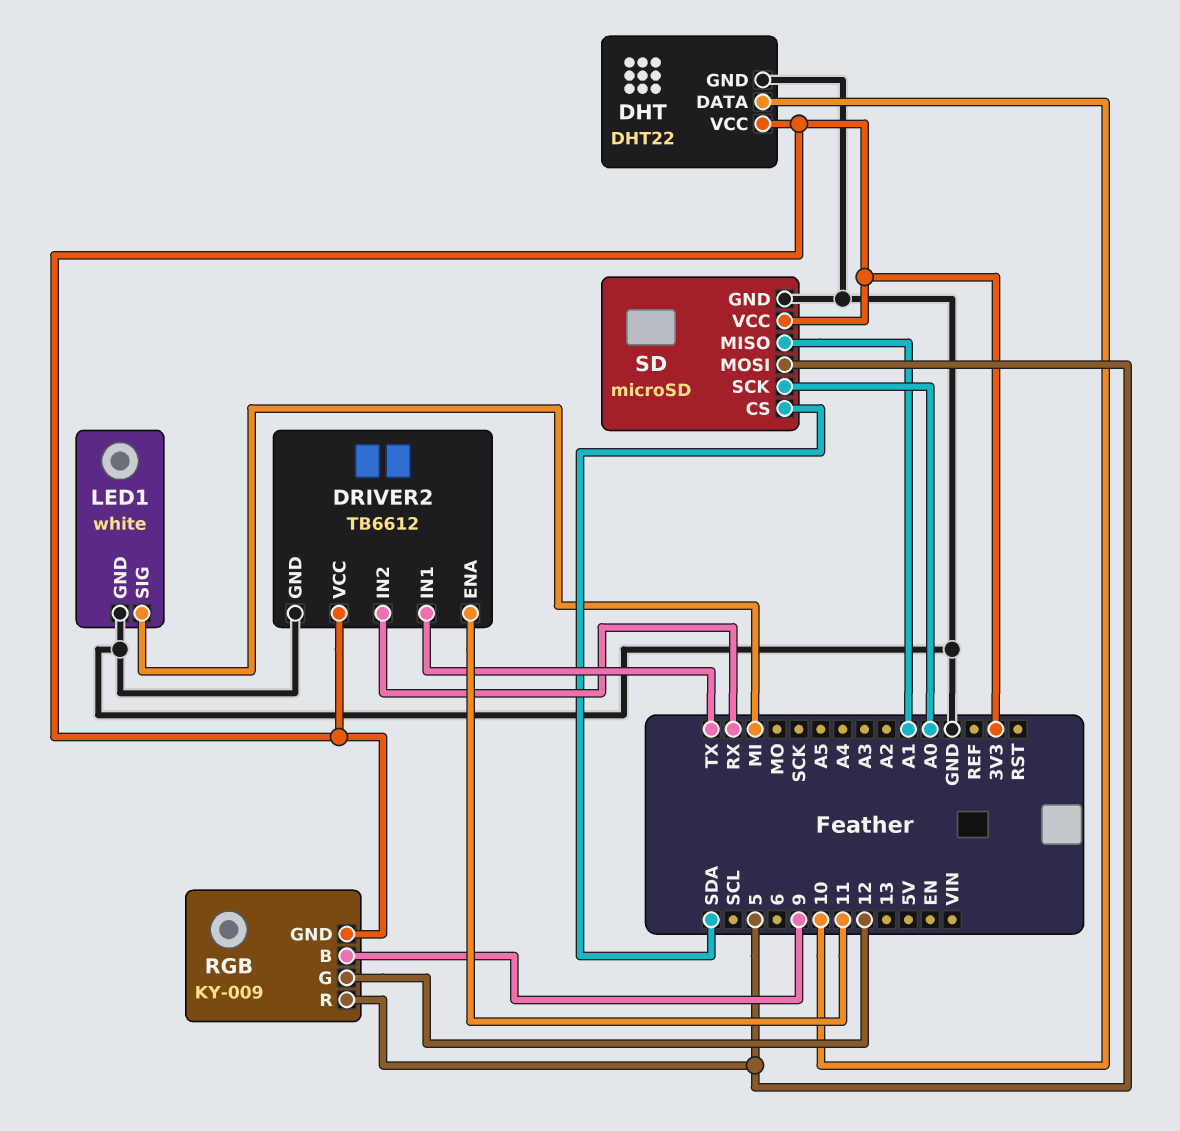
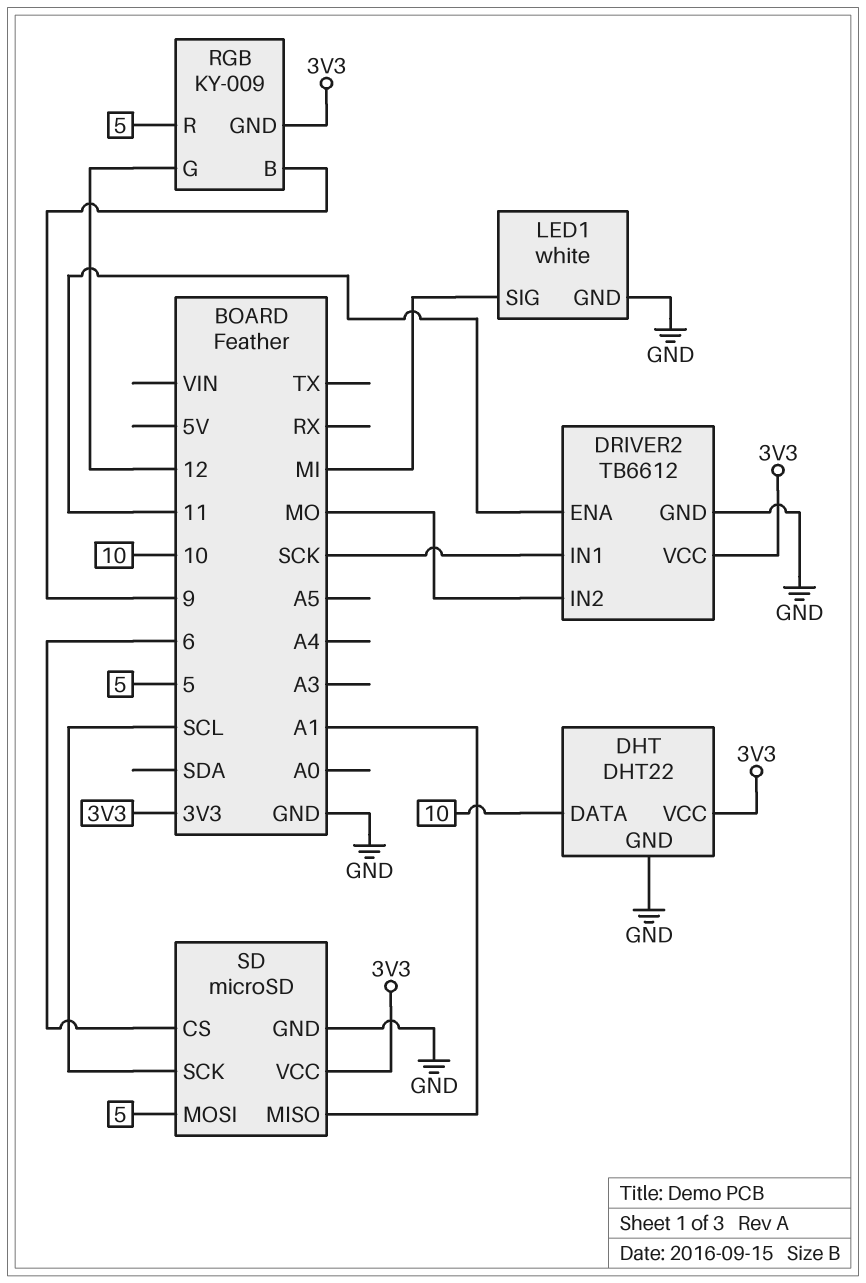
DRIVER2 pin IN1: TX -> SCK
DRIVER2 pin IN2: RX -> MO
SD pin CS: SDA -> 6
SD pin SCK: A0 -> SCL

